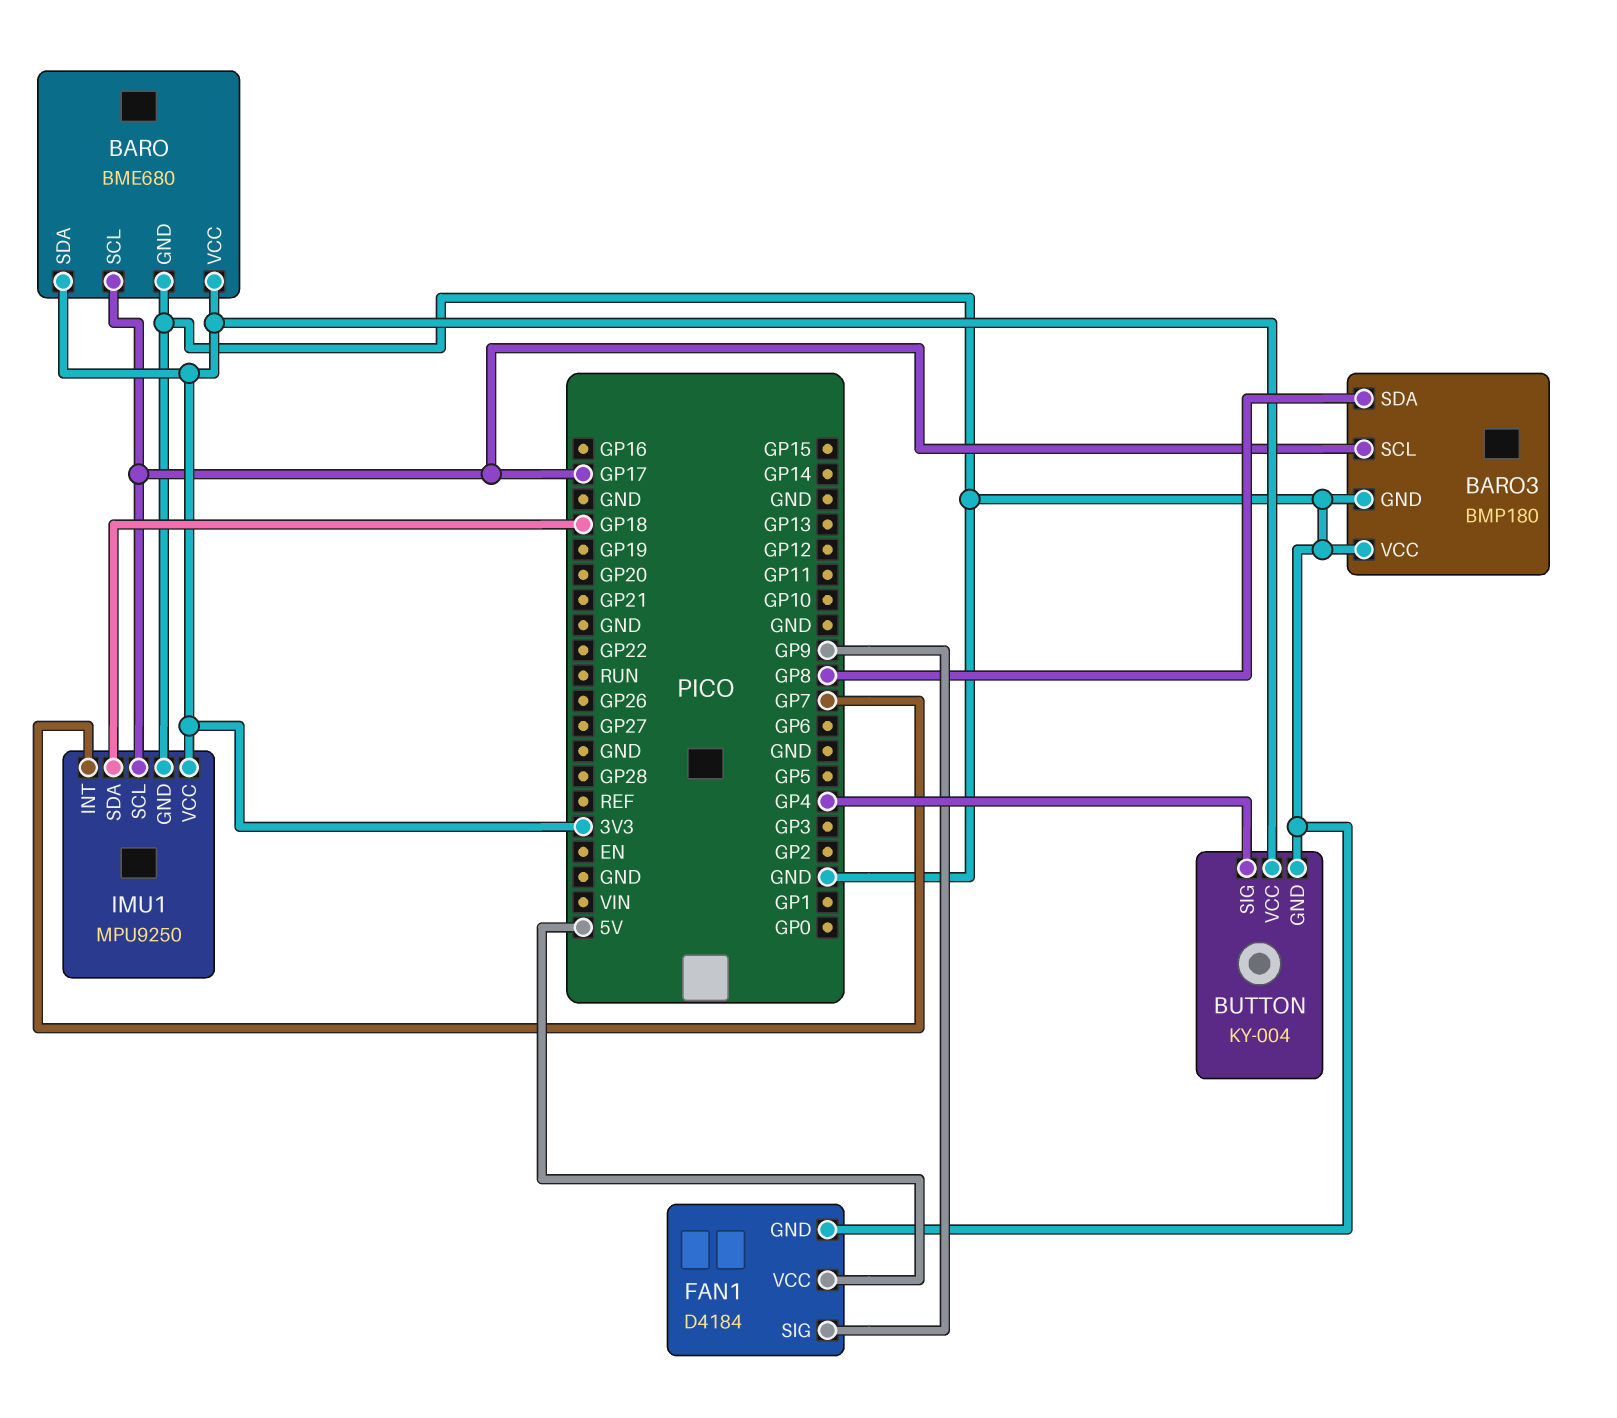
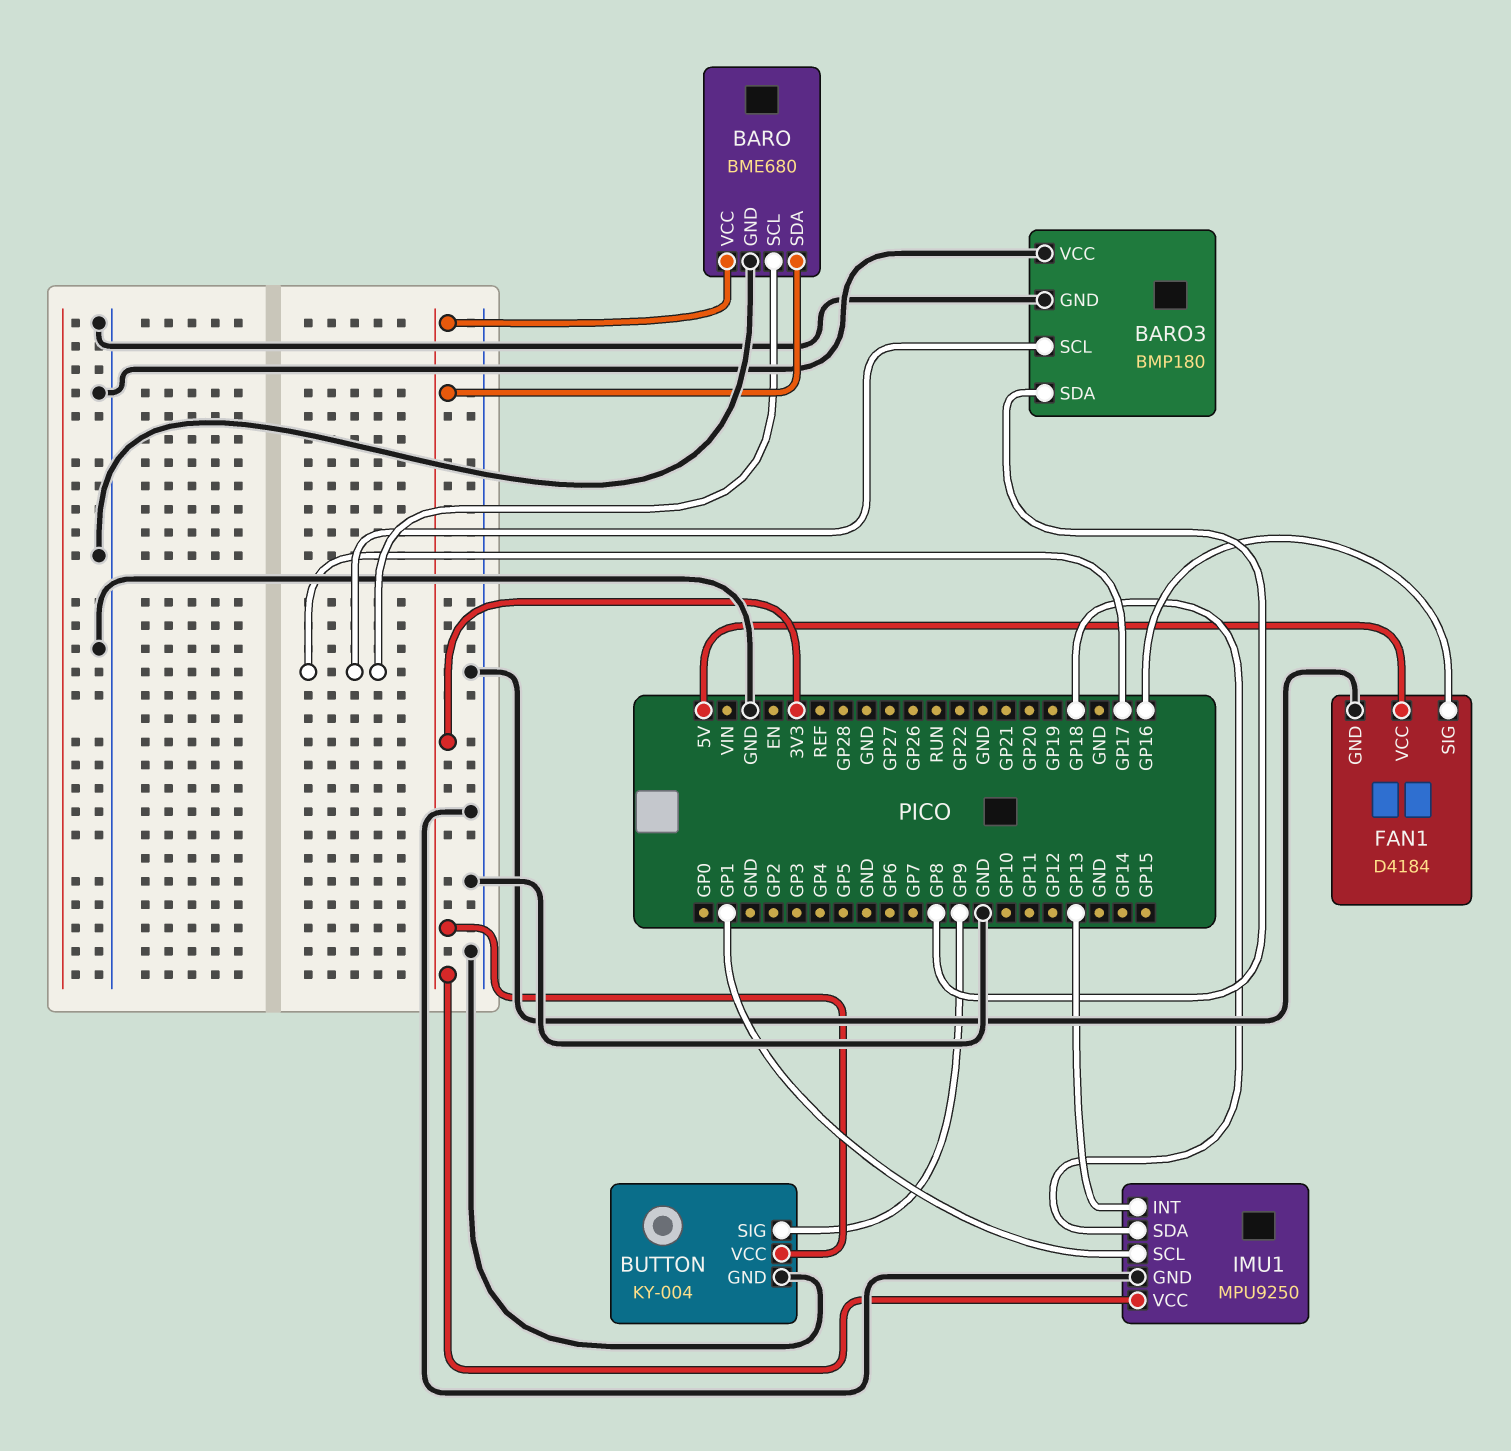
BUTTON pin SIG: GP4 -> GP9
FAN1 pin SIG: GP9 -> GP16
IMU1 pin INT: GP7 -> GP13
IMU1 pin SCL: GP17 -> GP1

